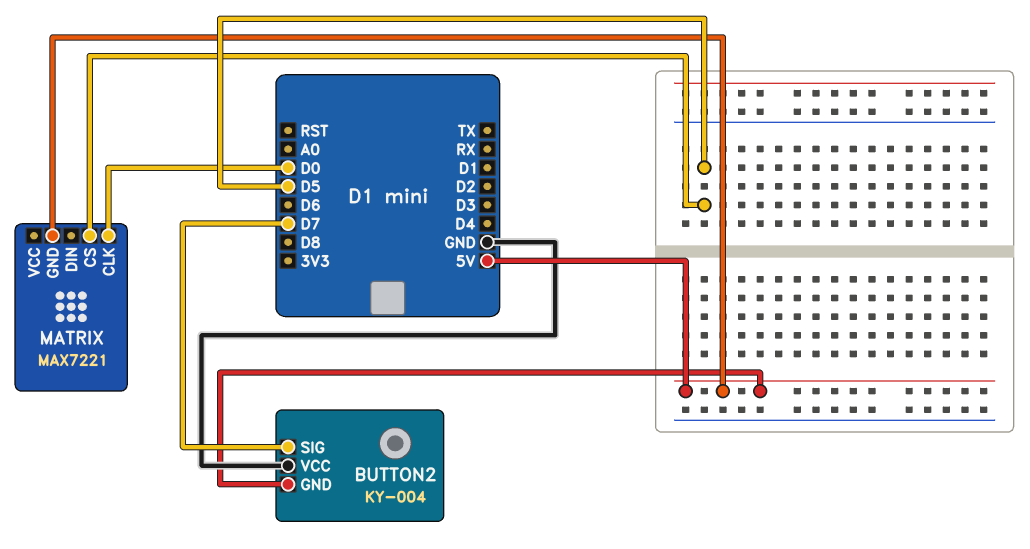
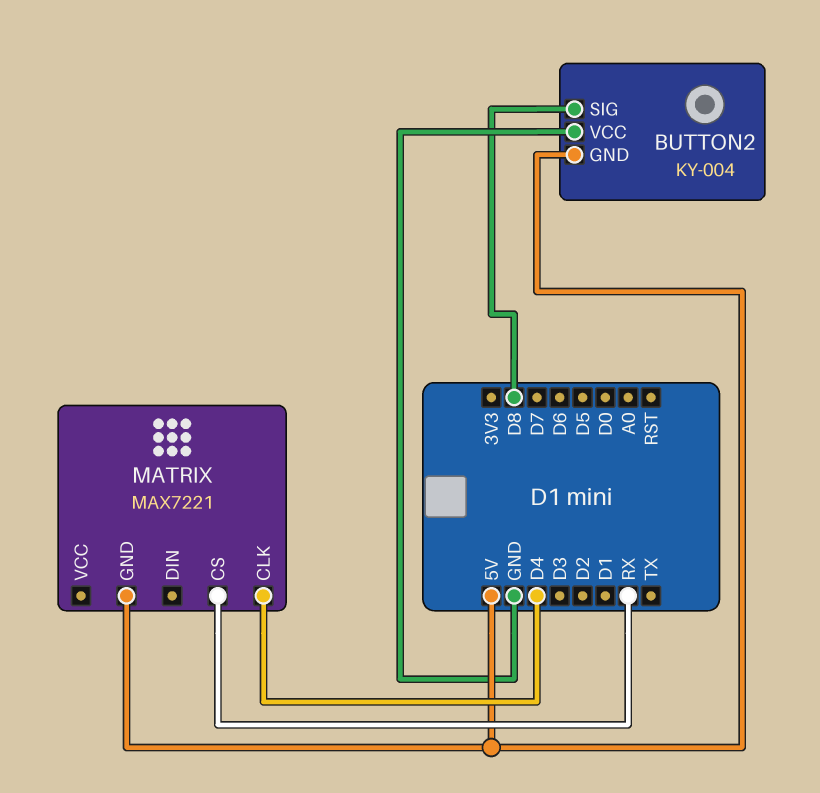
BUTTON2 pin SIG: D7 -> D8
MATRIX pin CLK: D0 -> D4
MATRIX pin CS: D5 -> RX

